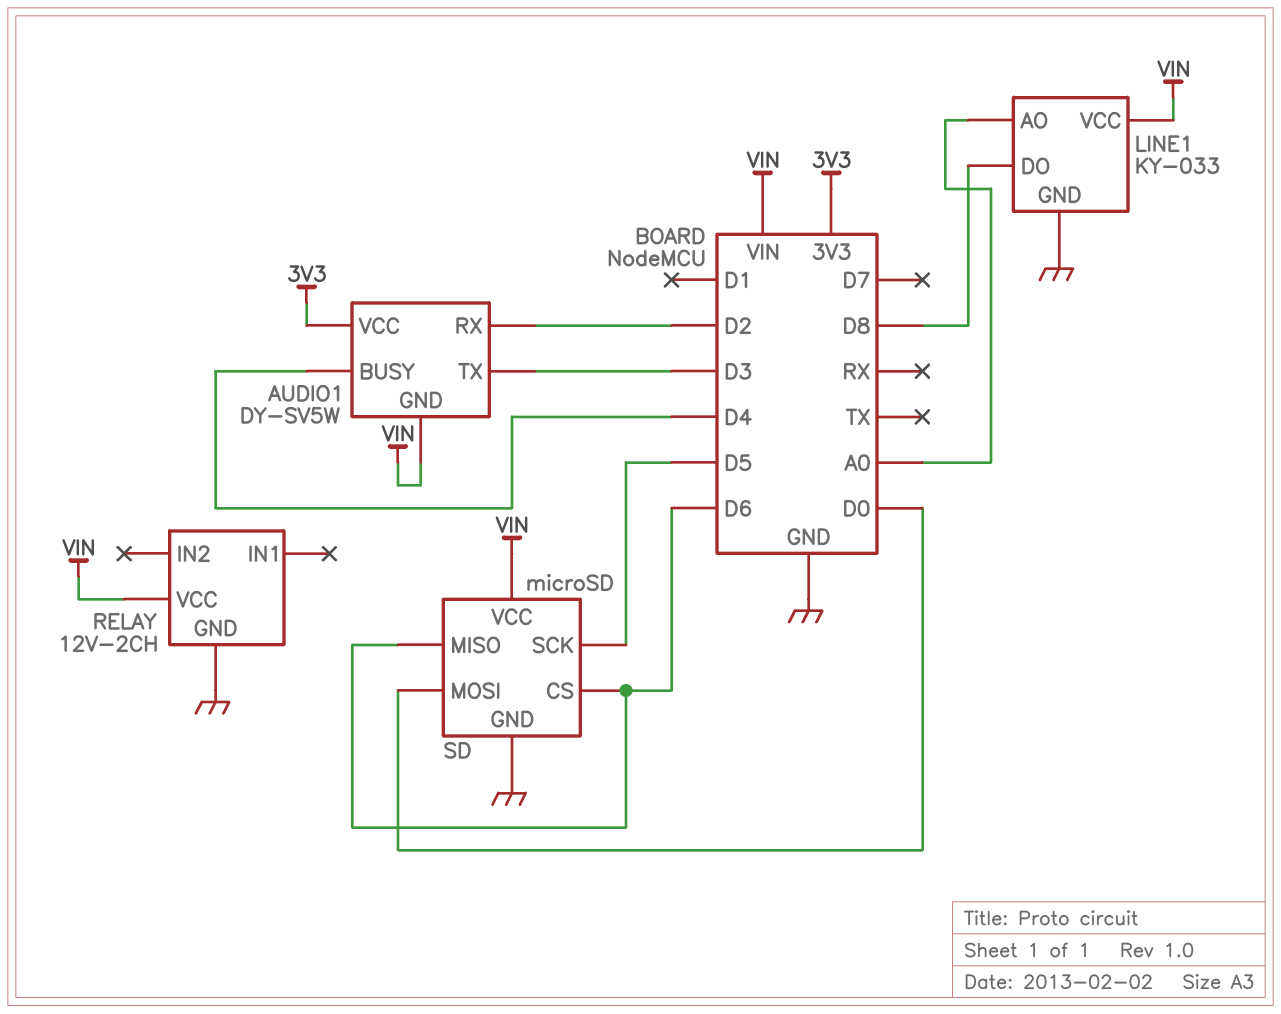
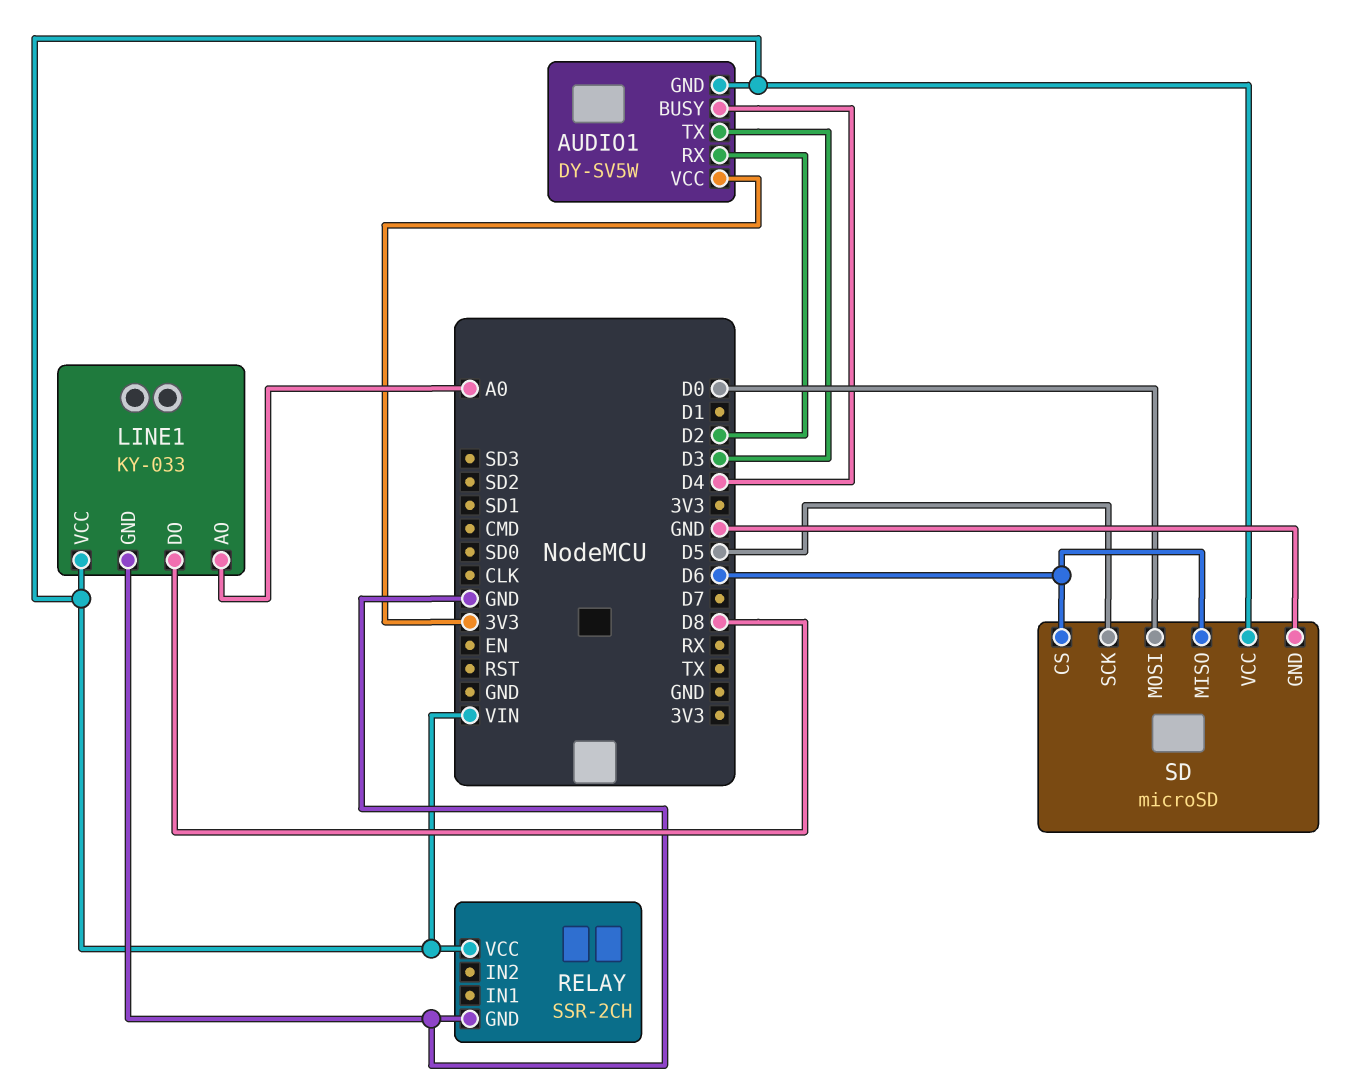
RELAY: 12V-2CH -> SSR-2CH

